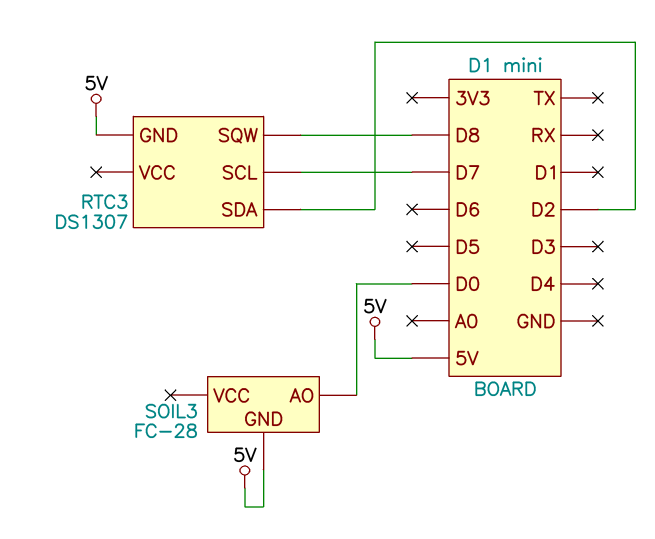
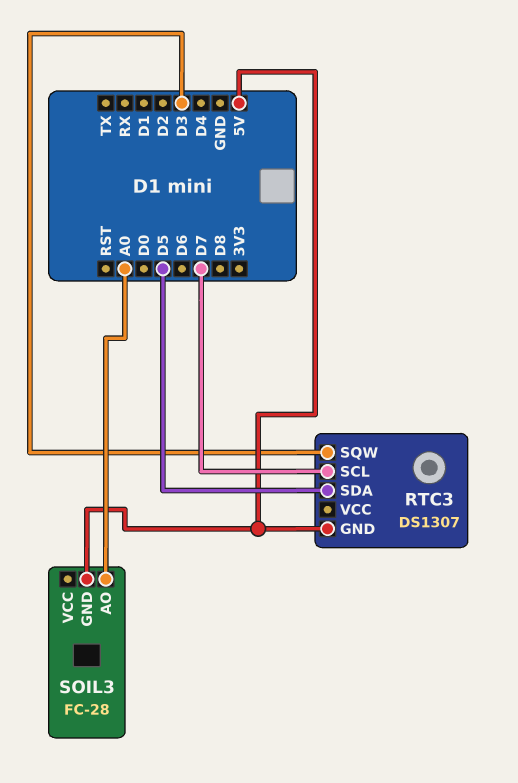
RTC3 pin SDA: D2 -> D5
RTC3 pin SQW: D8 -> D3
SOIL3 pin AO: D0 -> A0

